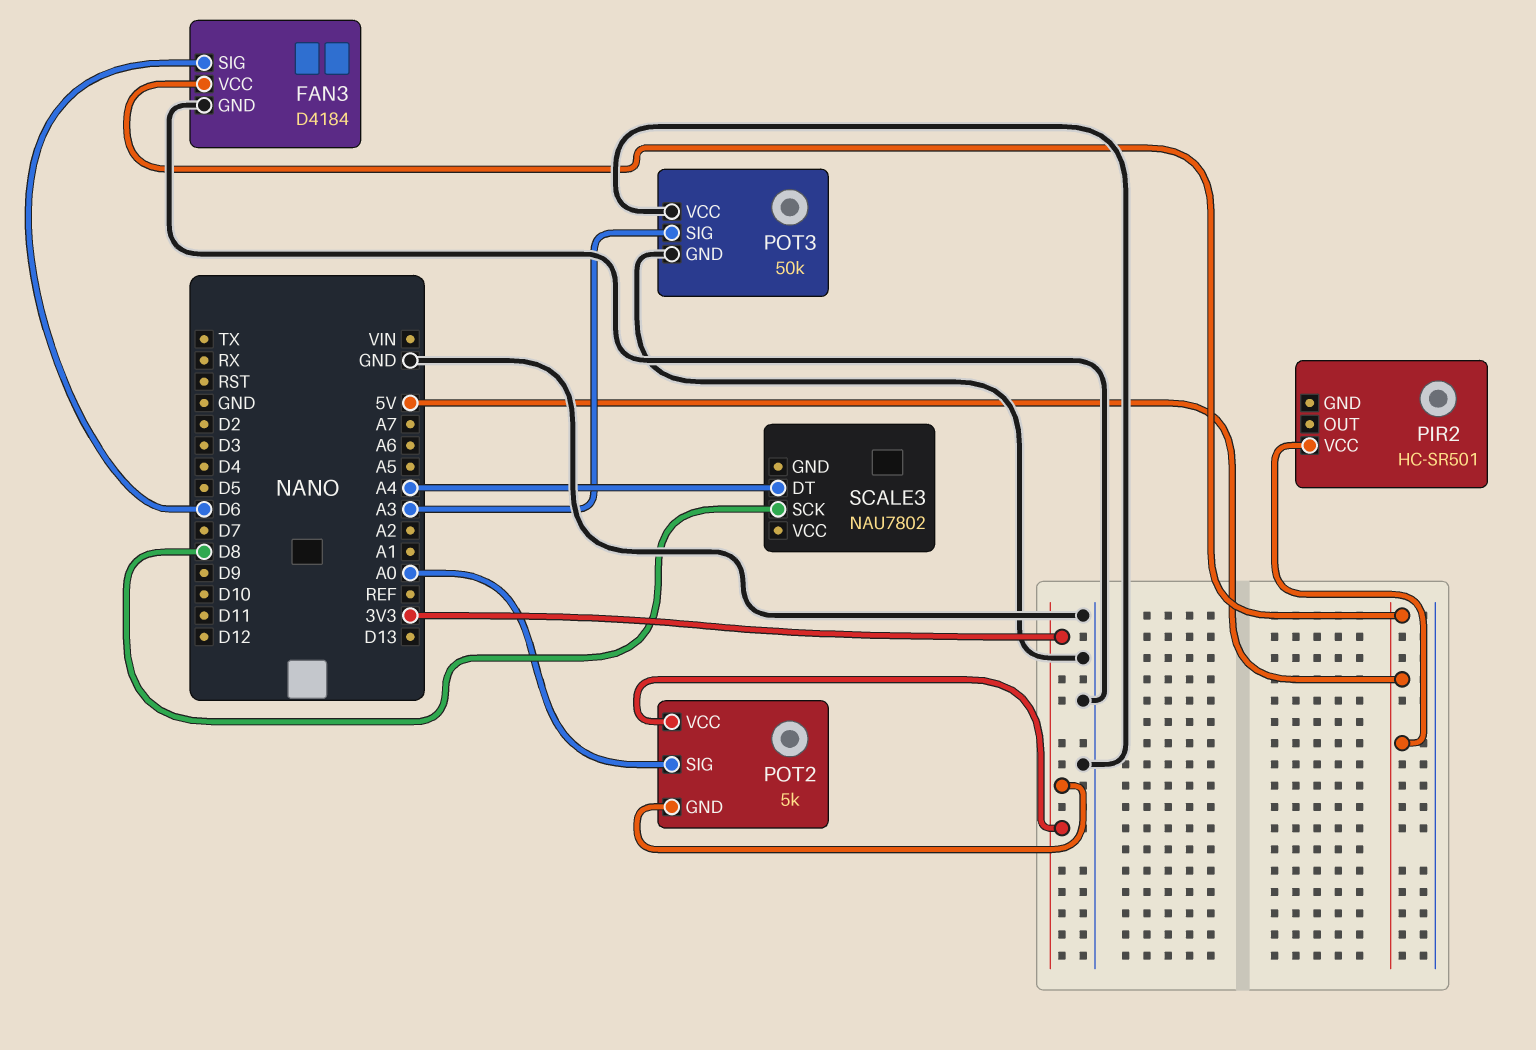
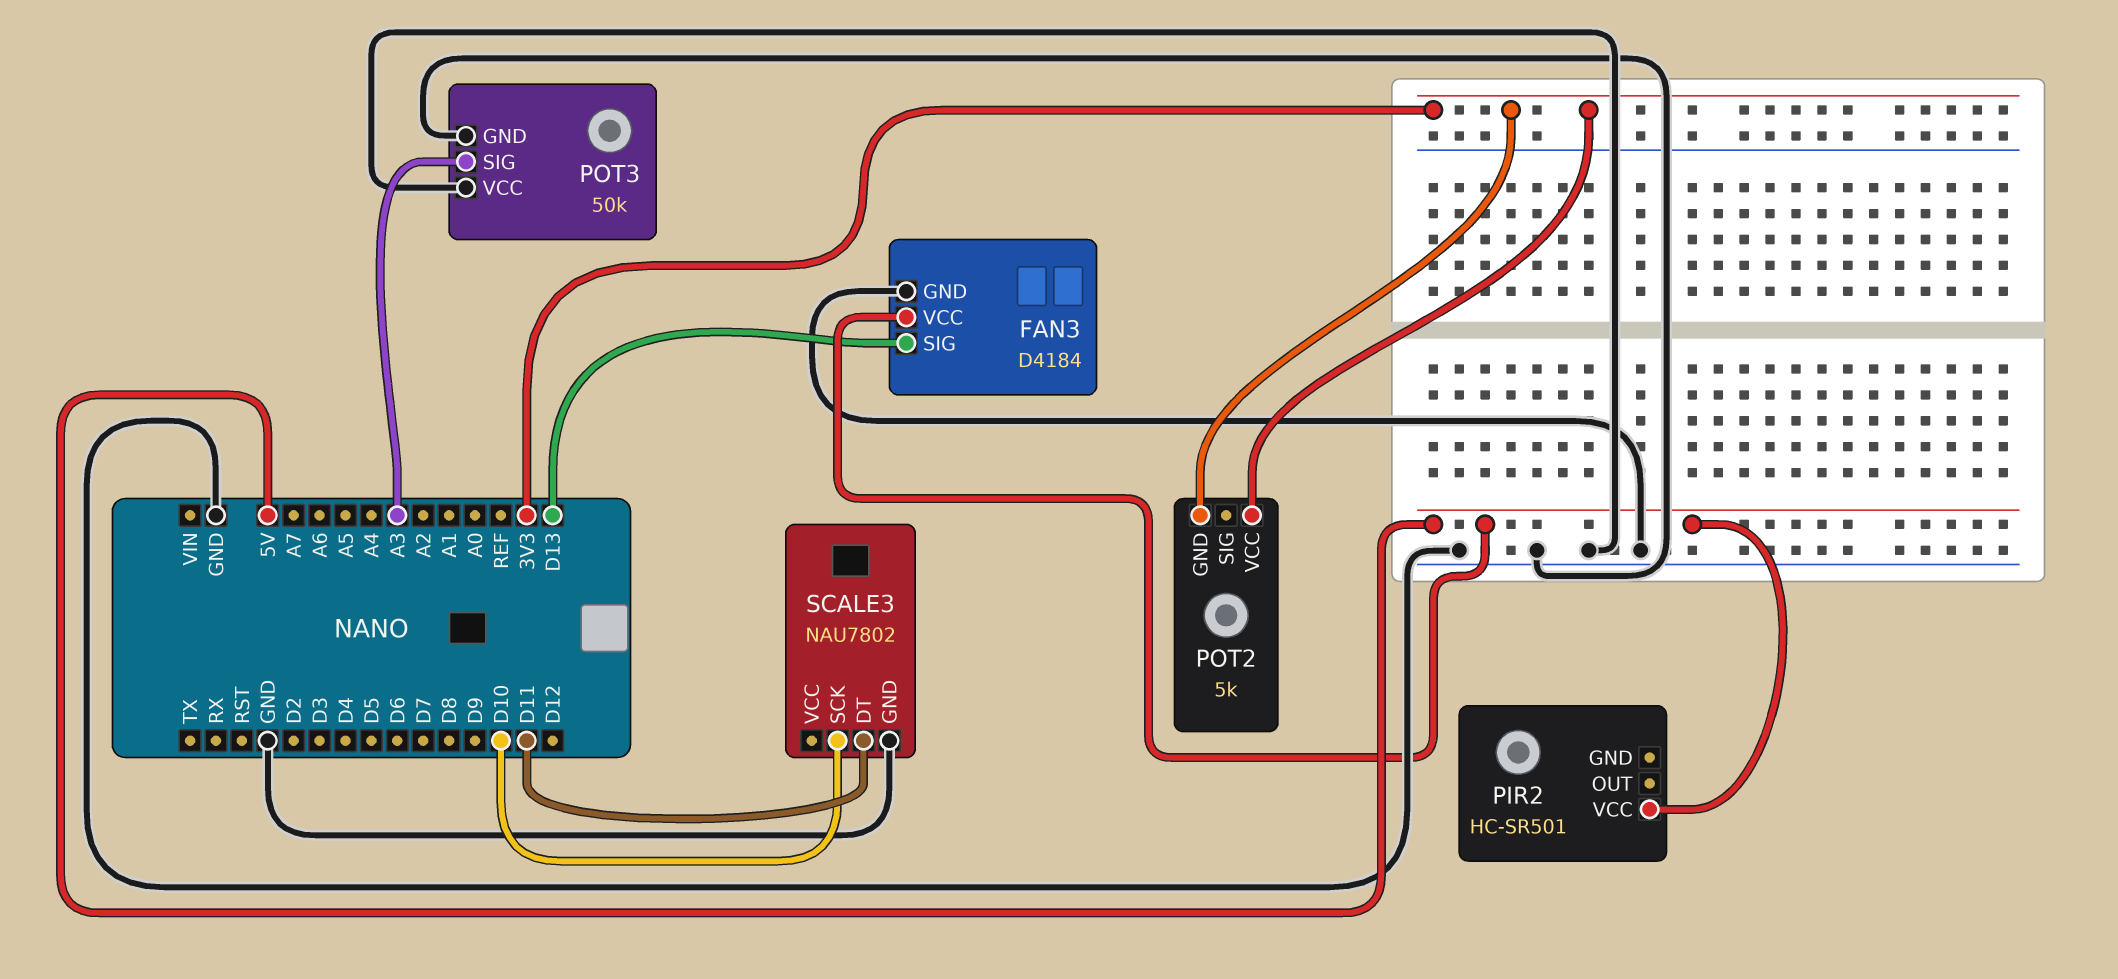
FAN3 pin SIG: D6 -> D13
POT2 pin SIG: A0 -> none
SCALE3 pin DT: A4 -> D11
SCALE3 pin GND: none -> GND
SCALE3 pin SCK: D8 -> D10

